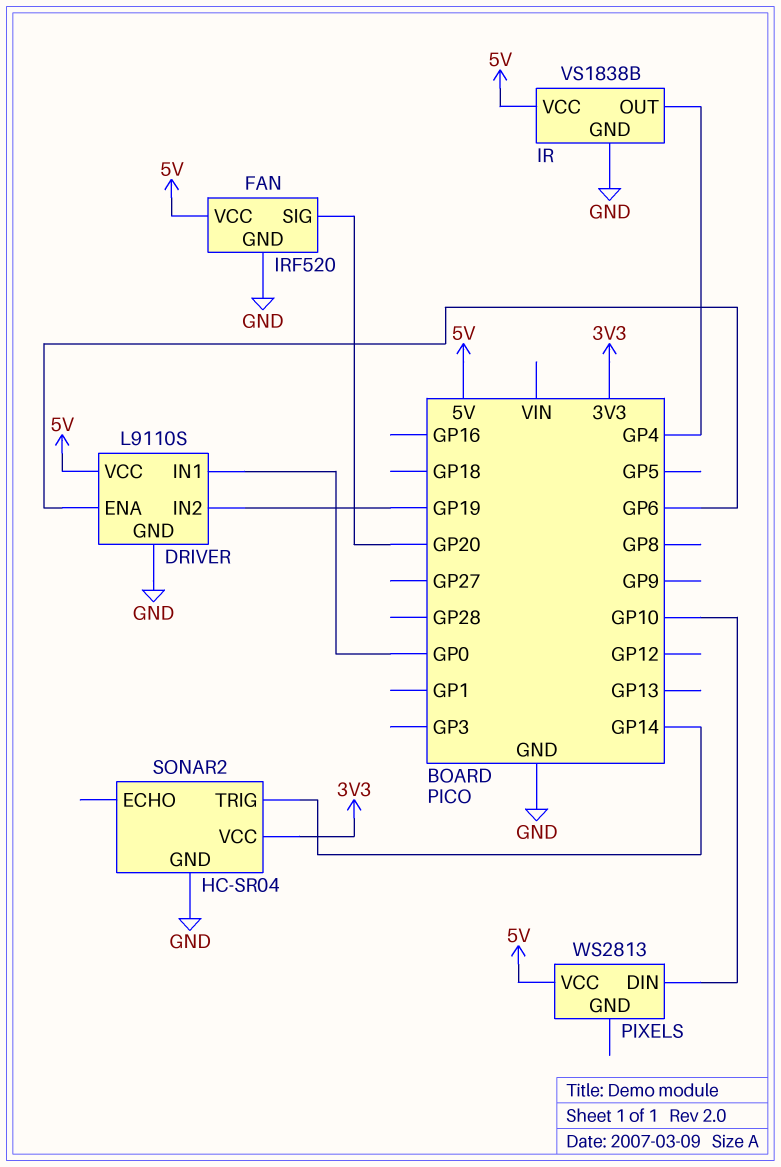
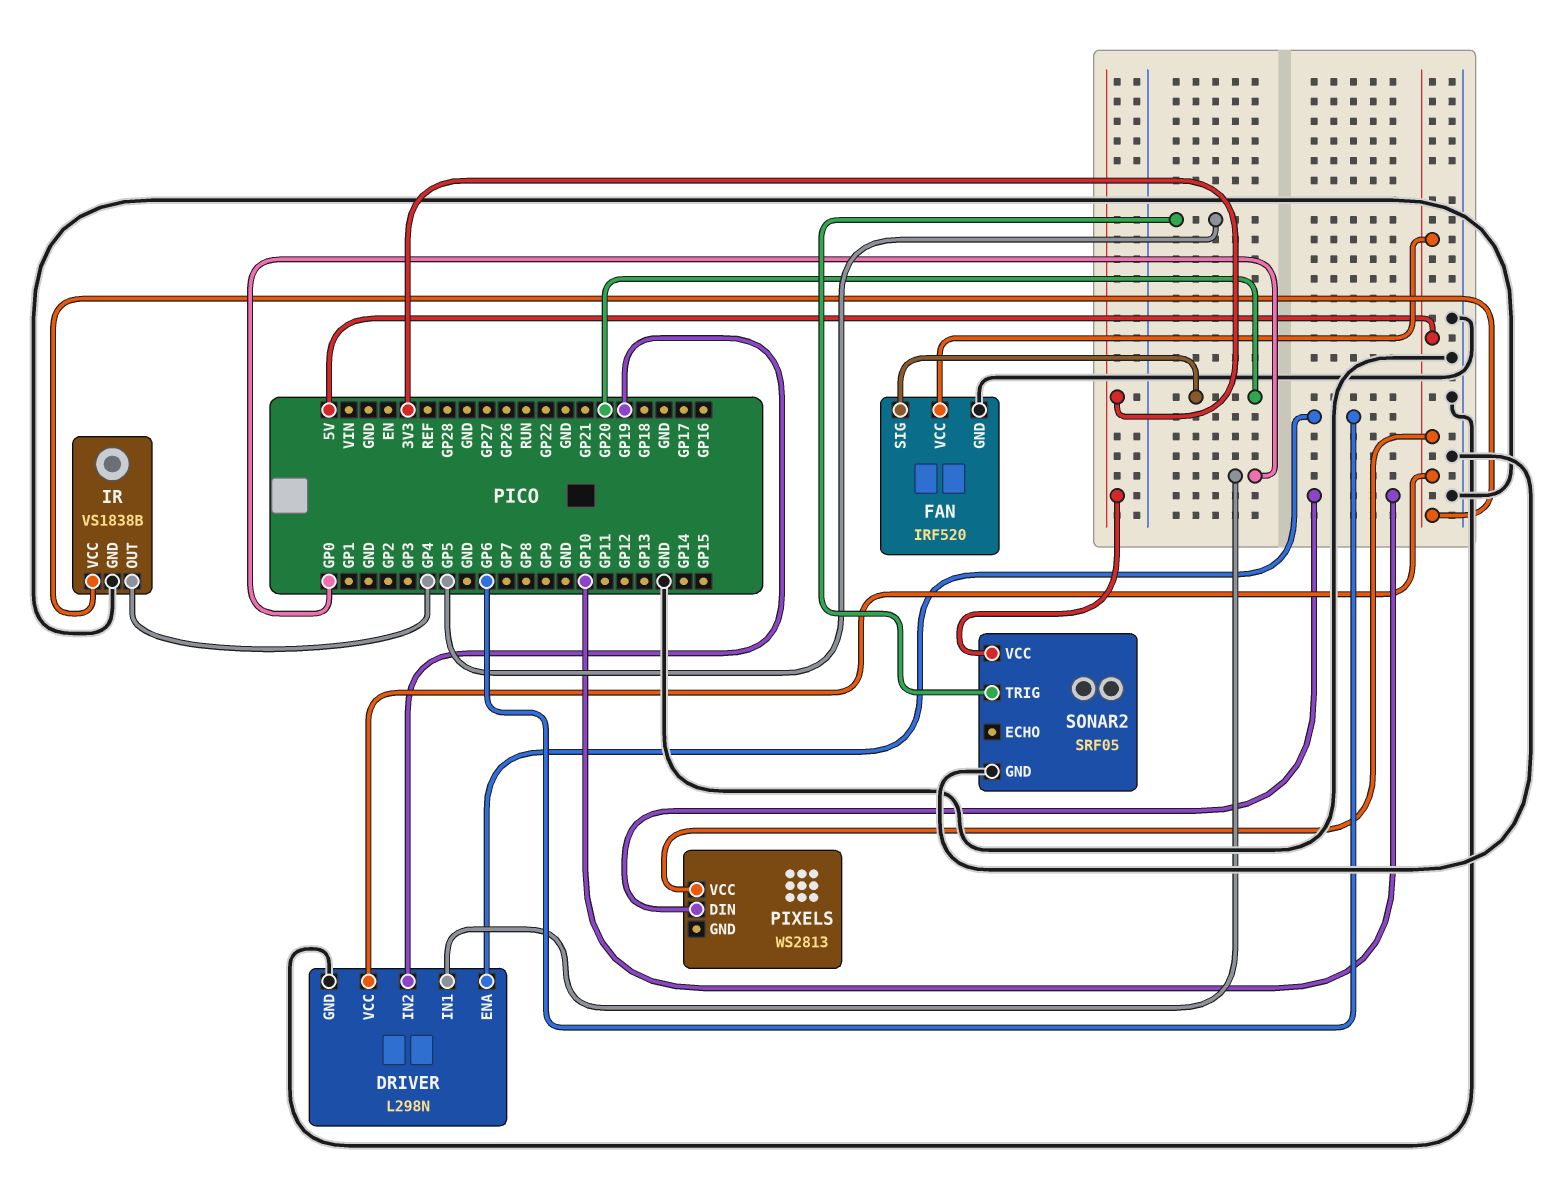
DRIVER: L9110S -> L298N
SONAR2: HC-SR04 -> SRF05
SONAR2 pin TRIG: GP14 -> GP5

